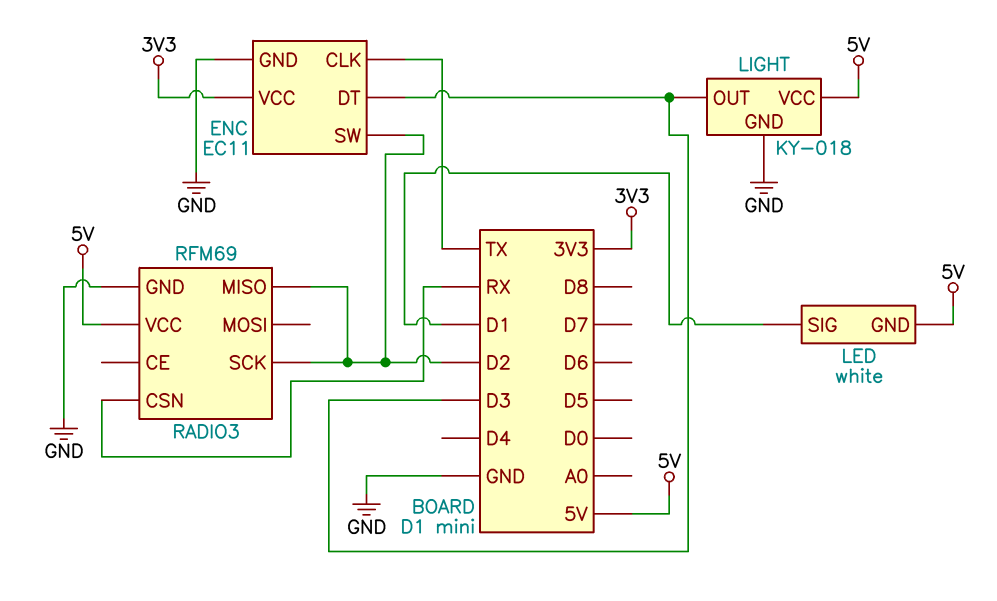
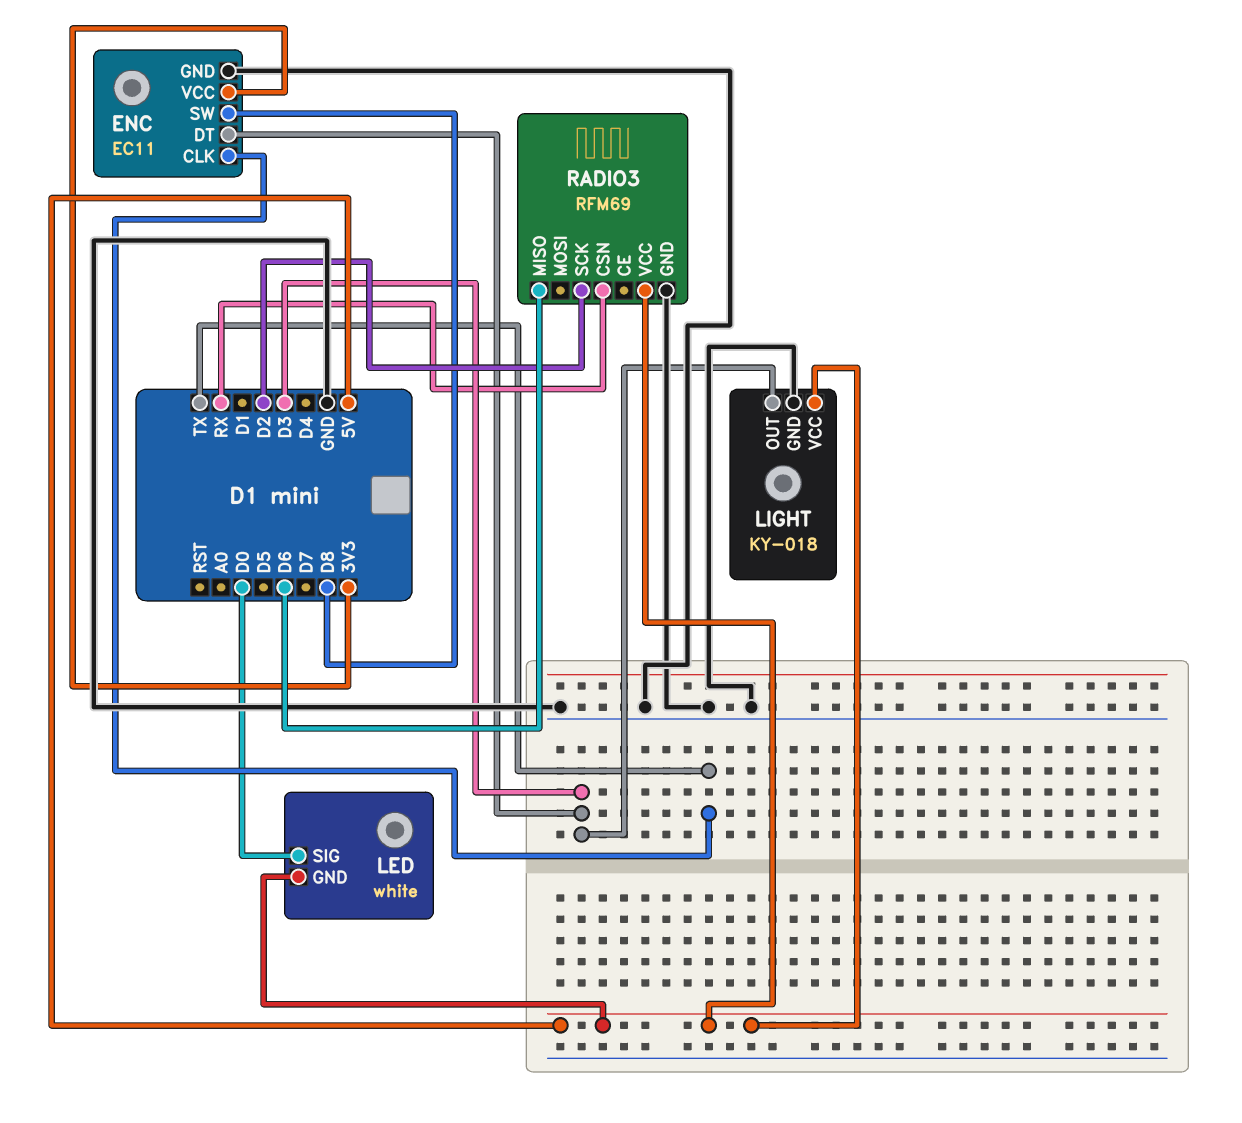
ENC pin SW: D2 -> D8
LED pin SIG: D1 -> D0
RADIO3 pin MISO: D2 -> D6

